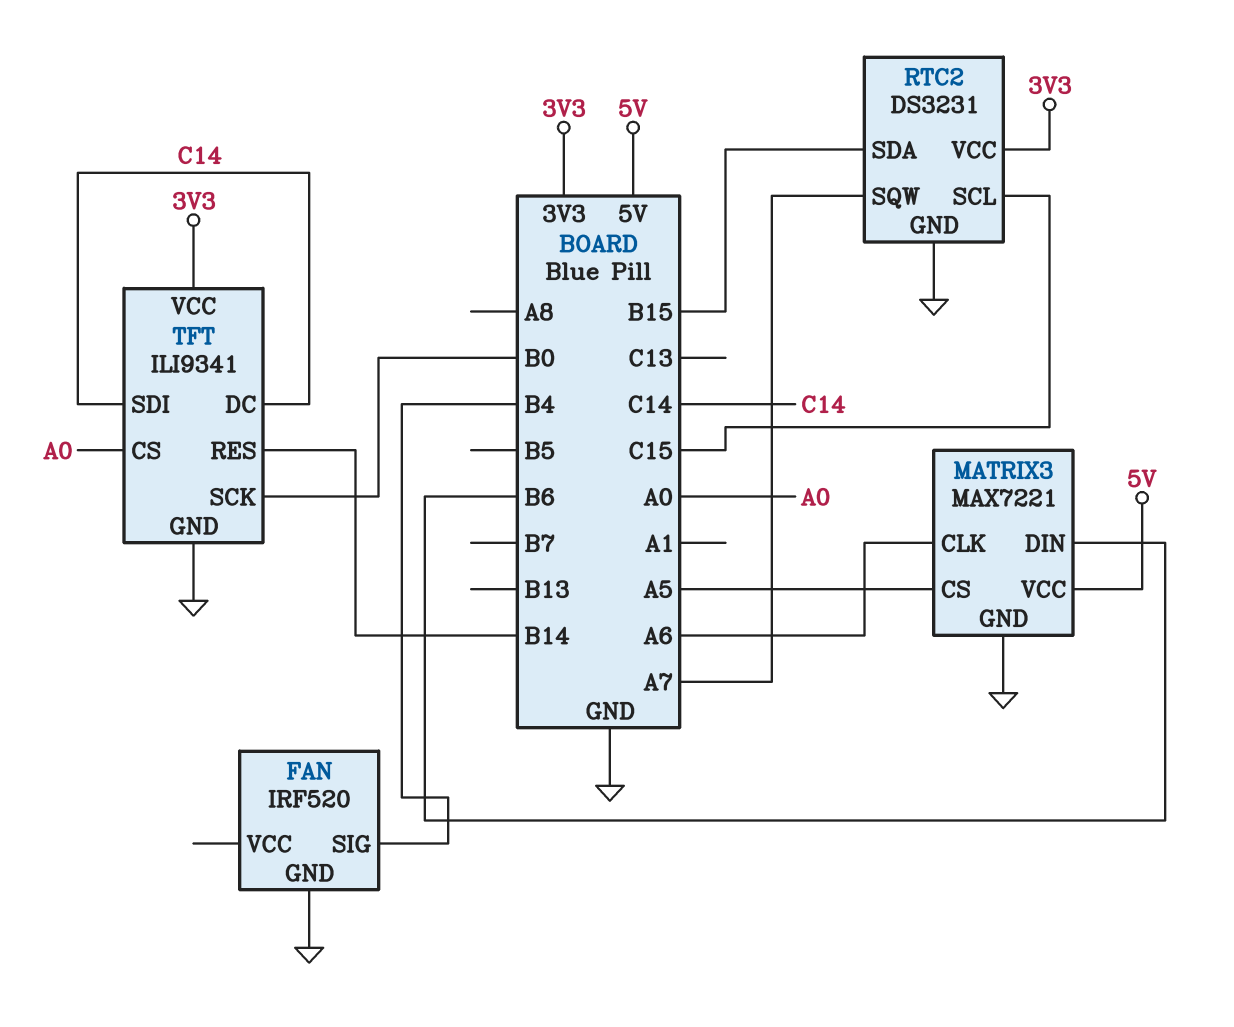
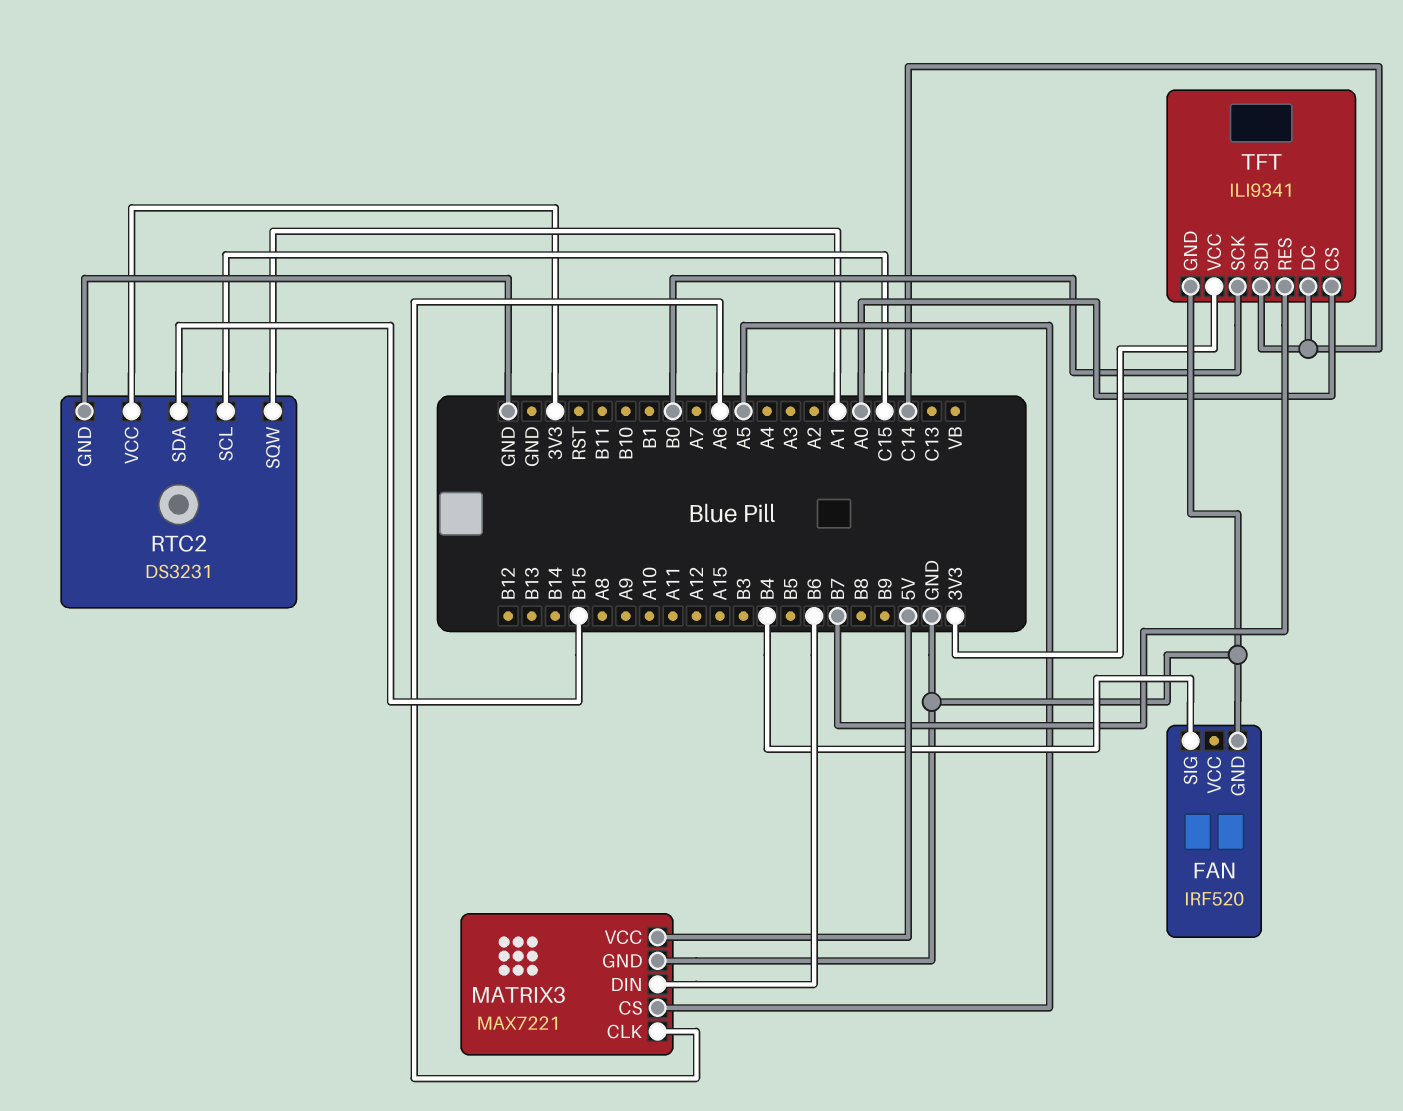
RTC2 pin SQW: A7 -> A1
TFT pin RES: B14 -> B7

